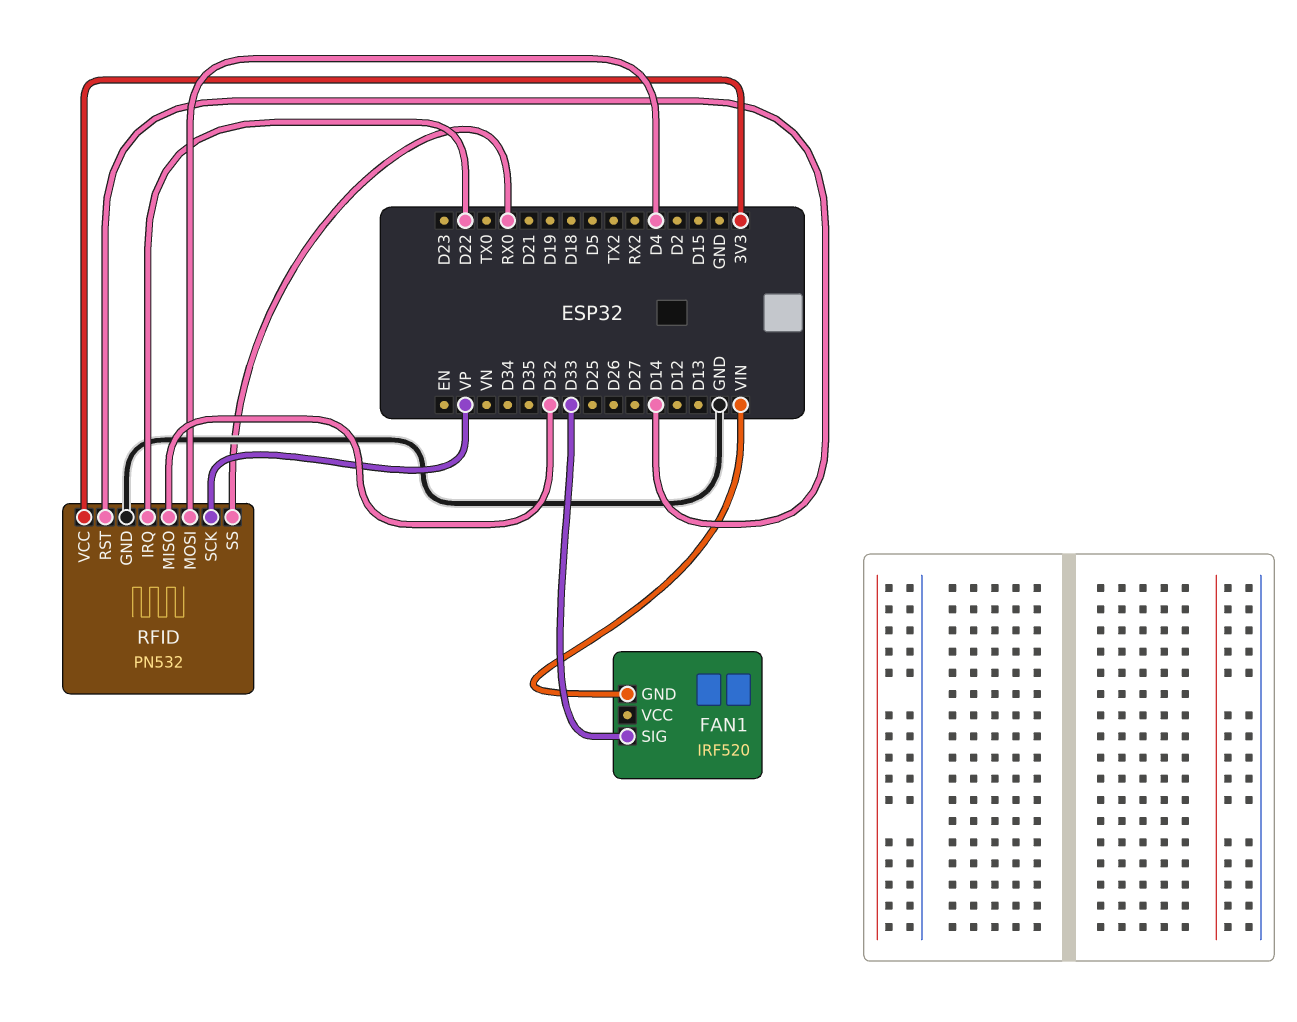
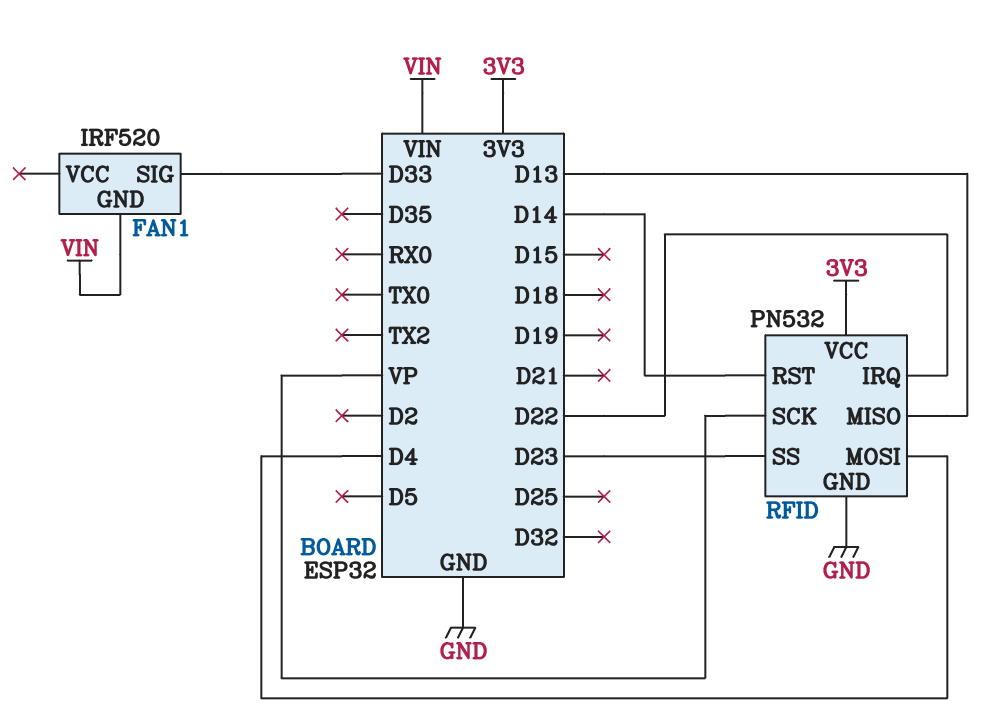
RFID pin MISO: D32 -> D13
RFID pin SS: RX0 -> D23

